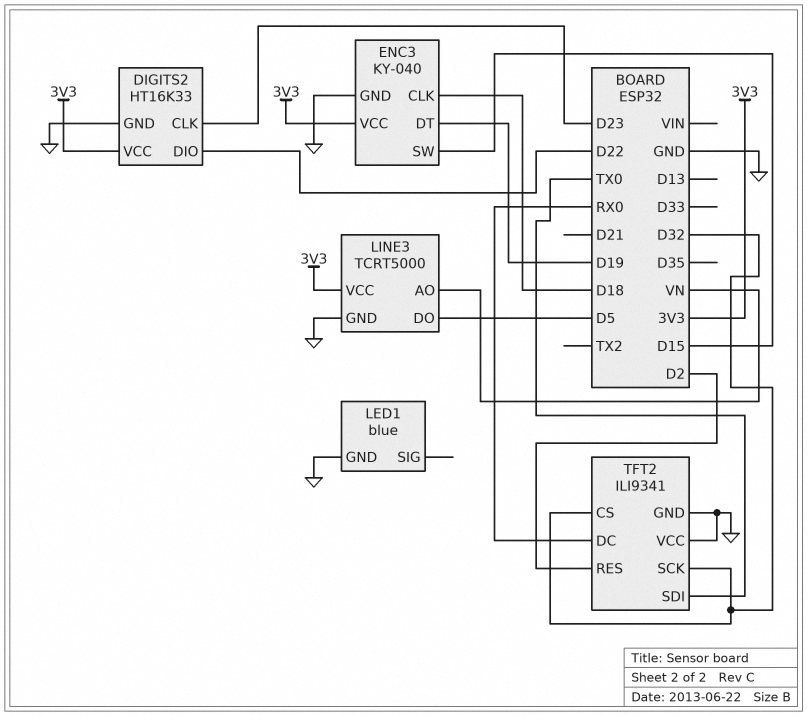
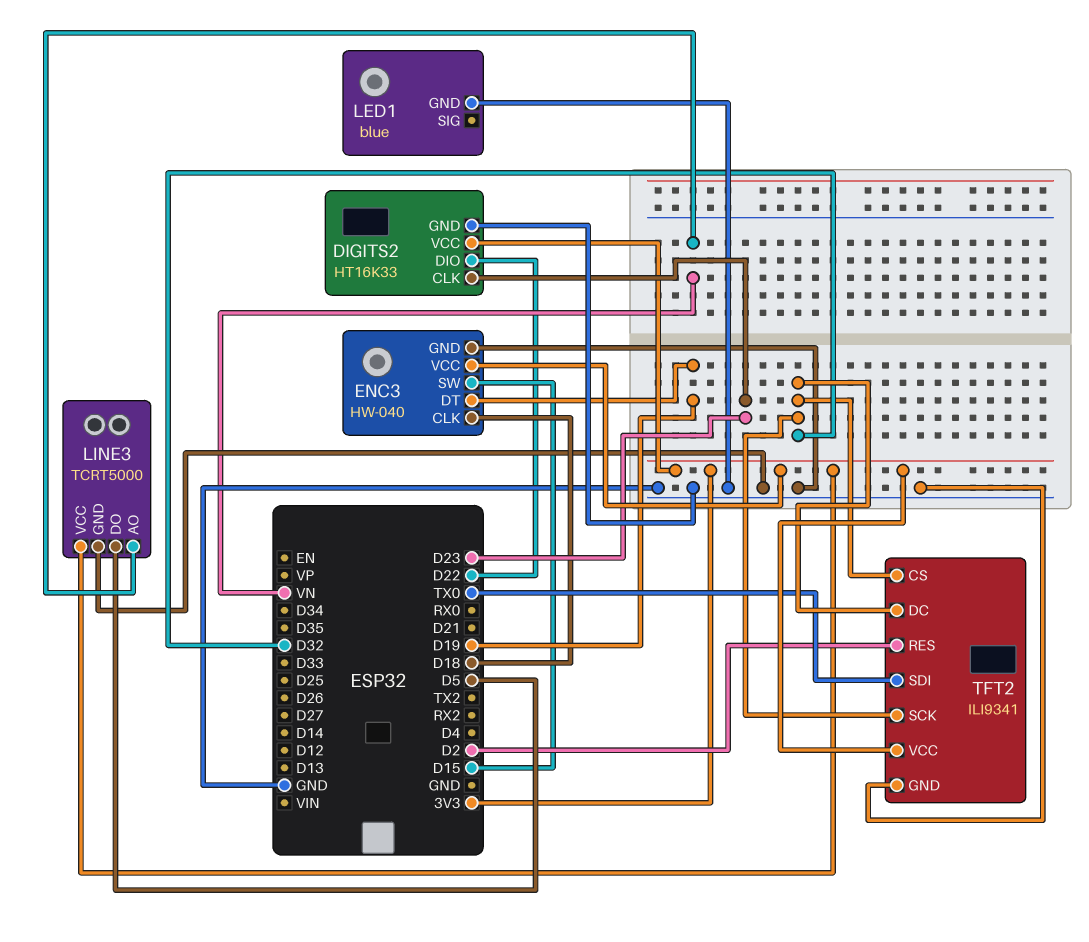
ENC3: KY-040 -> HW-040
TFT2 pin DC: RX0 -> D32
TFT2 pin VCC: GND -> 3V3

